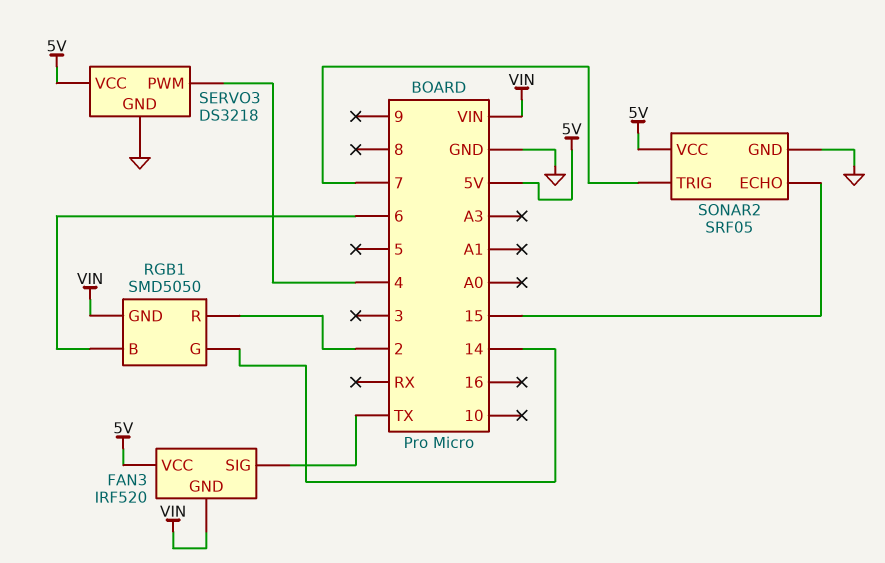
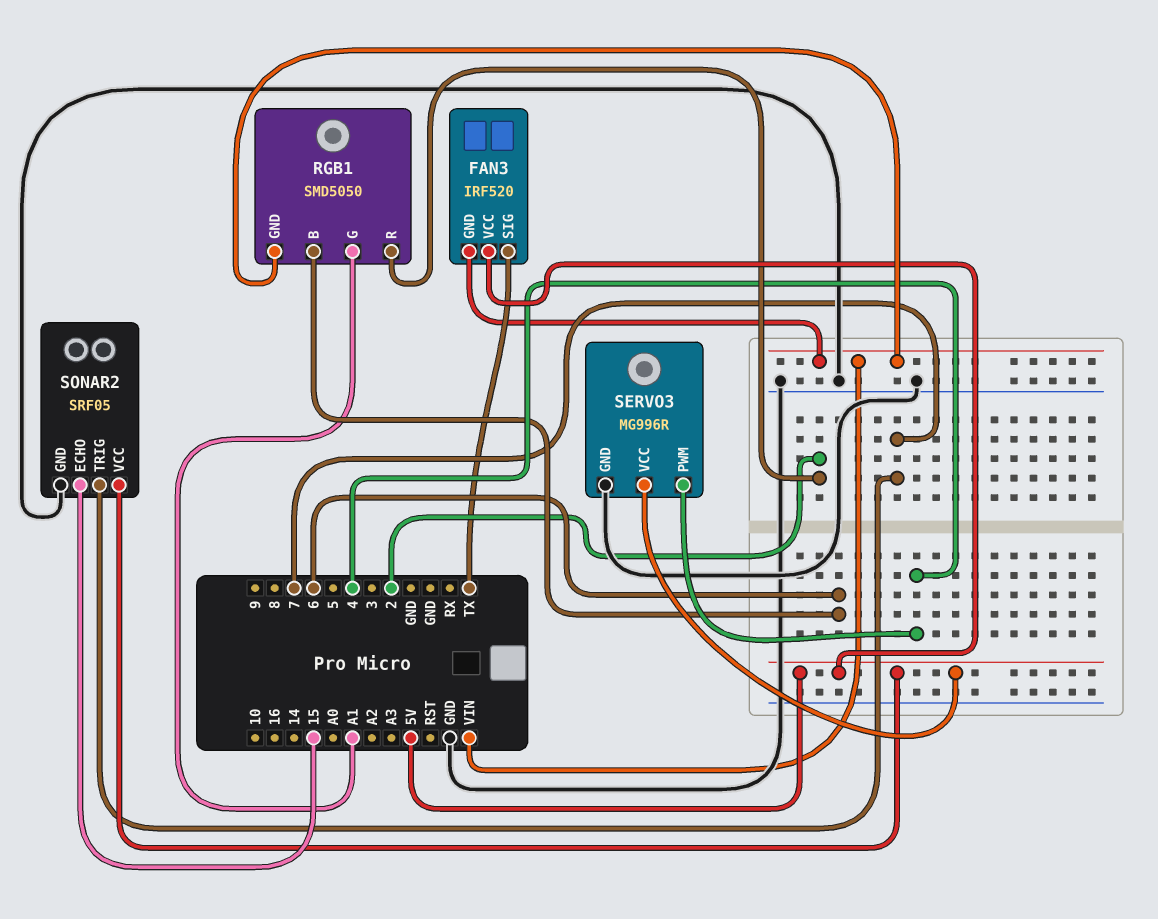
RGB1 pin G: 14 -> A1
SERVO3: DS3218 -> MG996R

